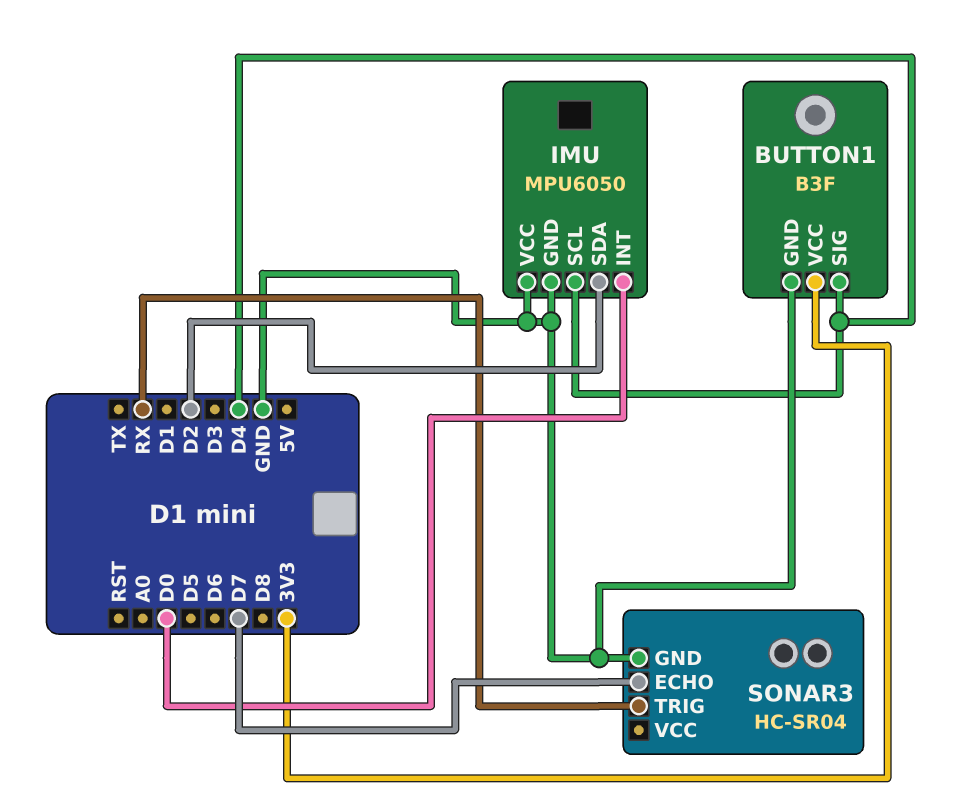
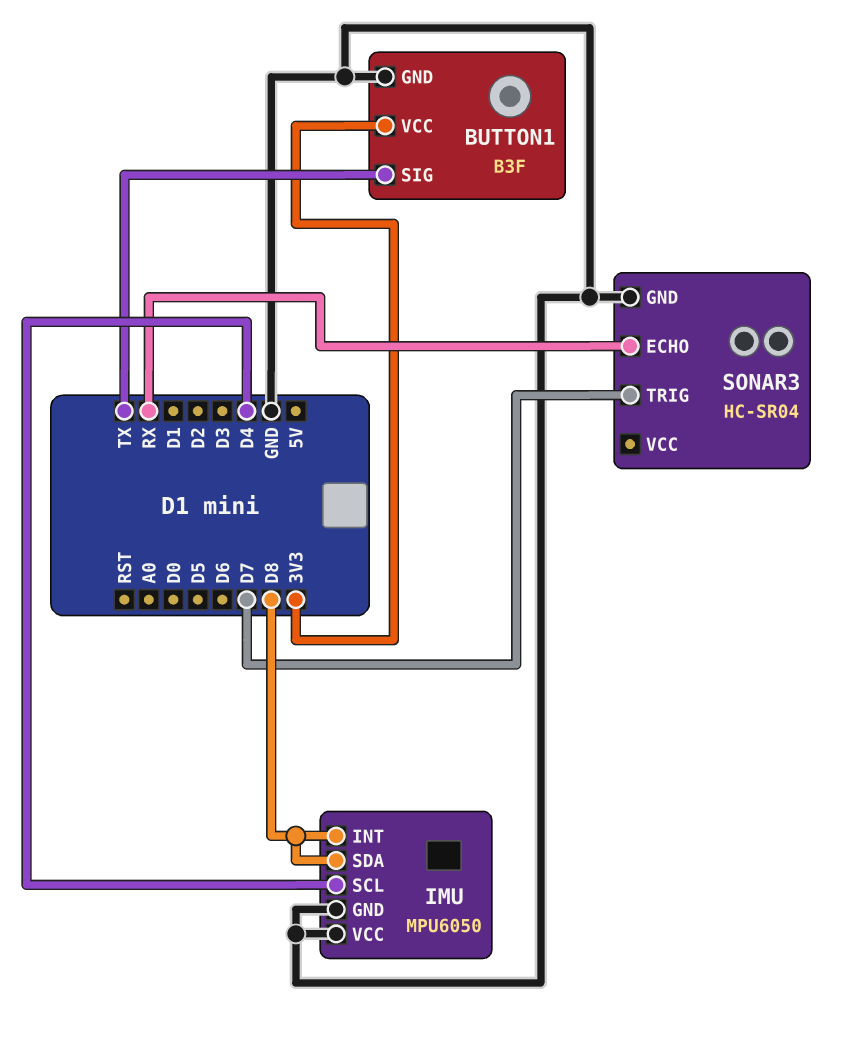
BUTTON1 pin SIG: D4 -> TX
IMU pin INT: D0 -> D8
IMU pin SDA: D2 -> D8
SONAR3 pin ECHO: D7 -> RX
SONAR3 pin TRIG: RX -> D7

